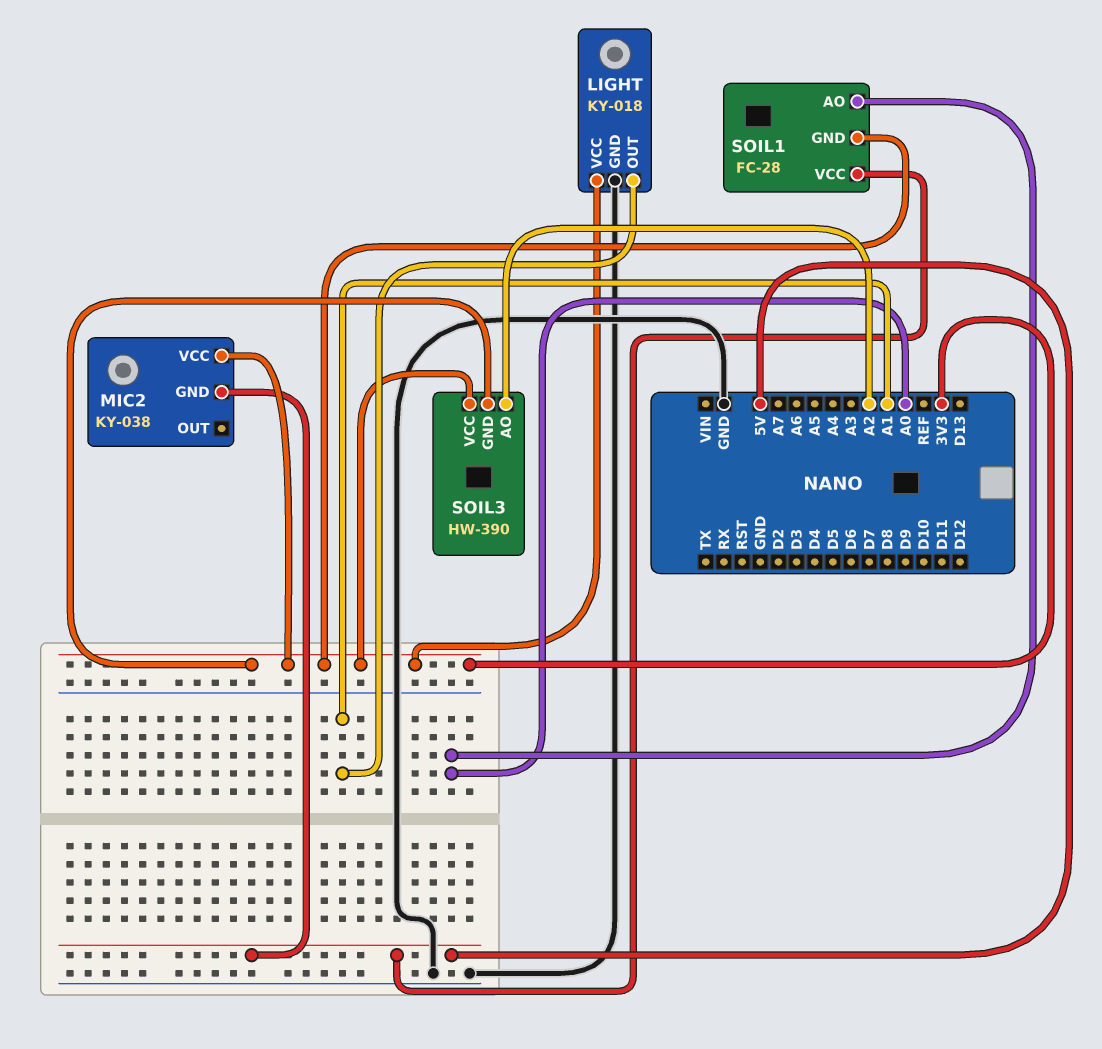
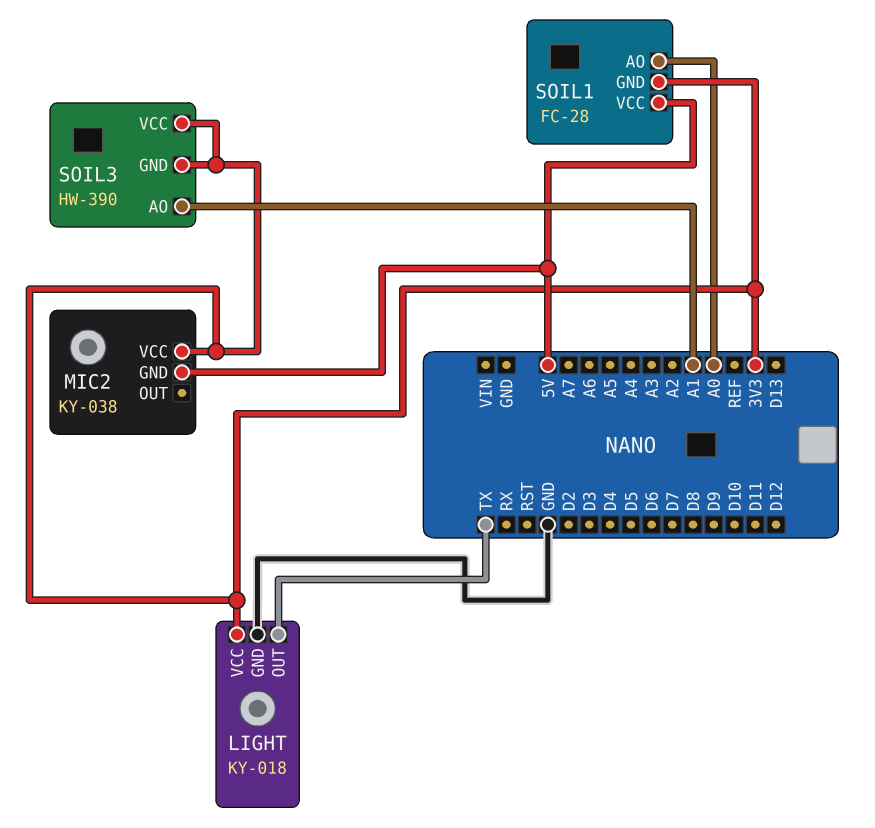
LIGHT pin OUT: A1 -> TX
SOIL3 pin AO: A2 -> A1

